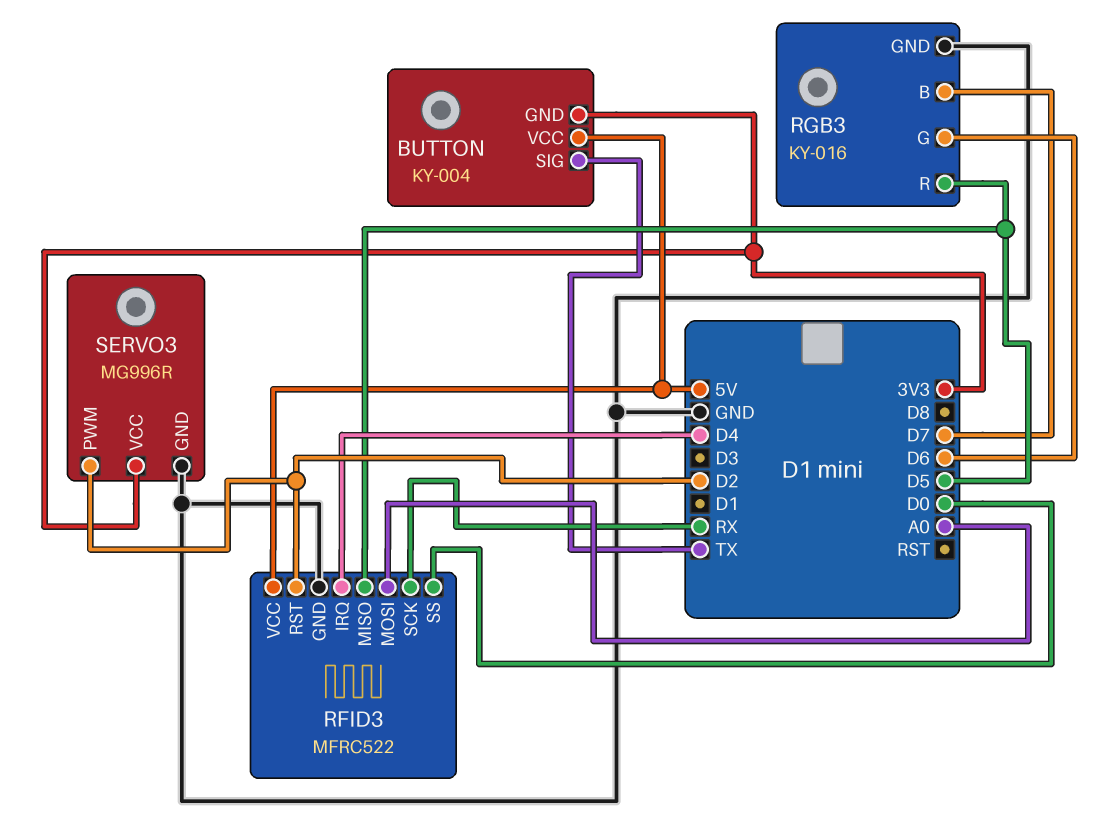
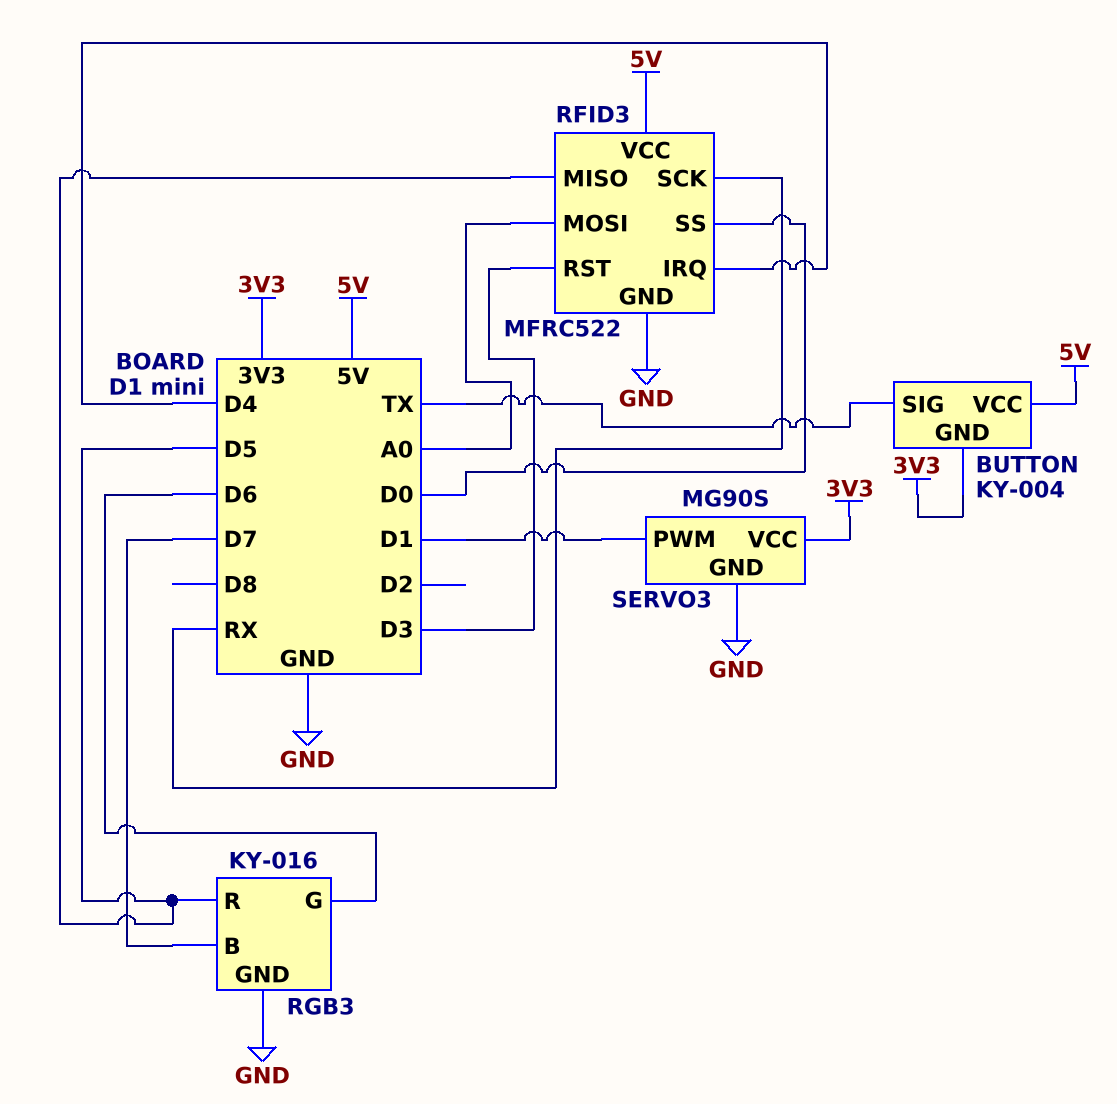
RFID3 pin RST: D2 -> D3
SERVO3: MG996R -> MG90S
SERVO3 pin PWM: D2 -> D1

